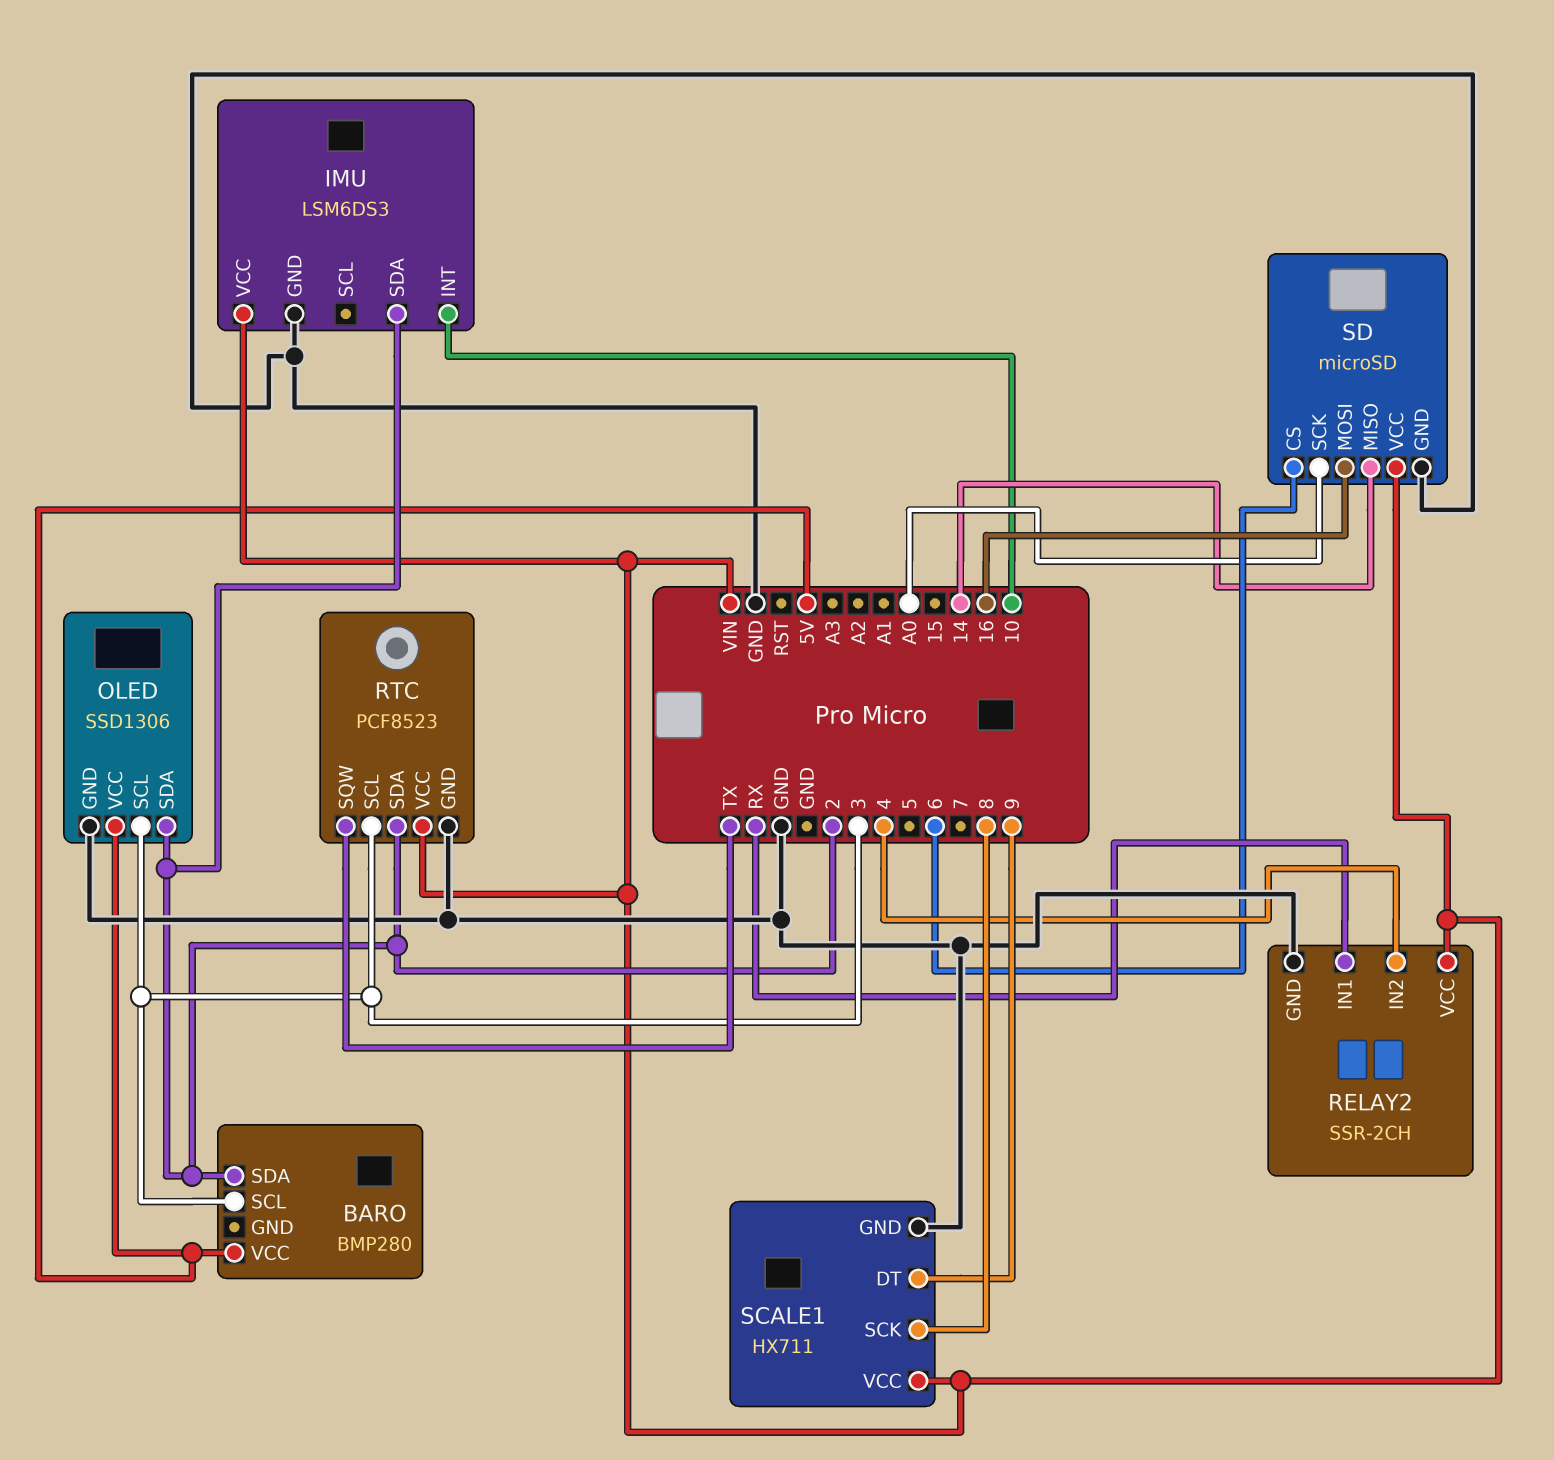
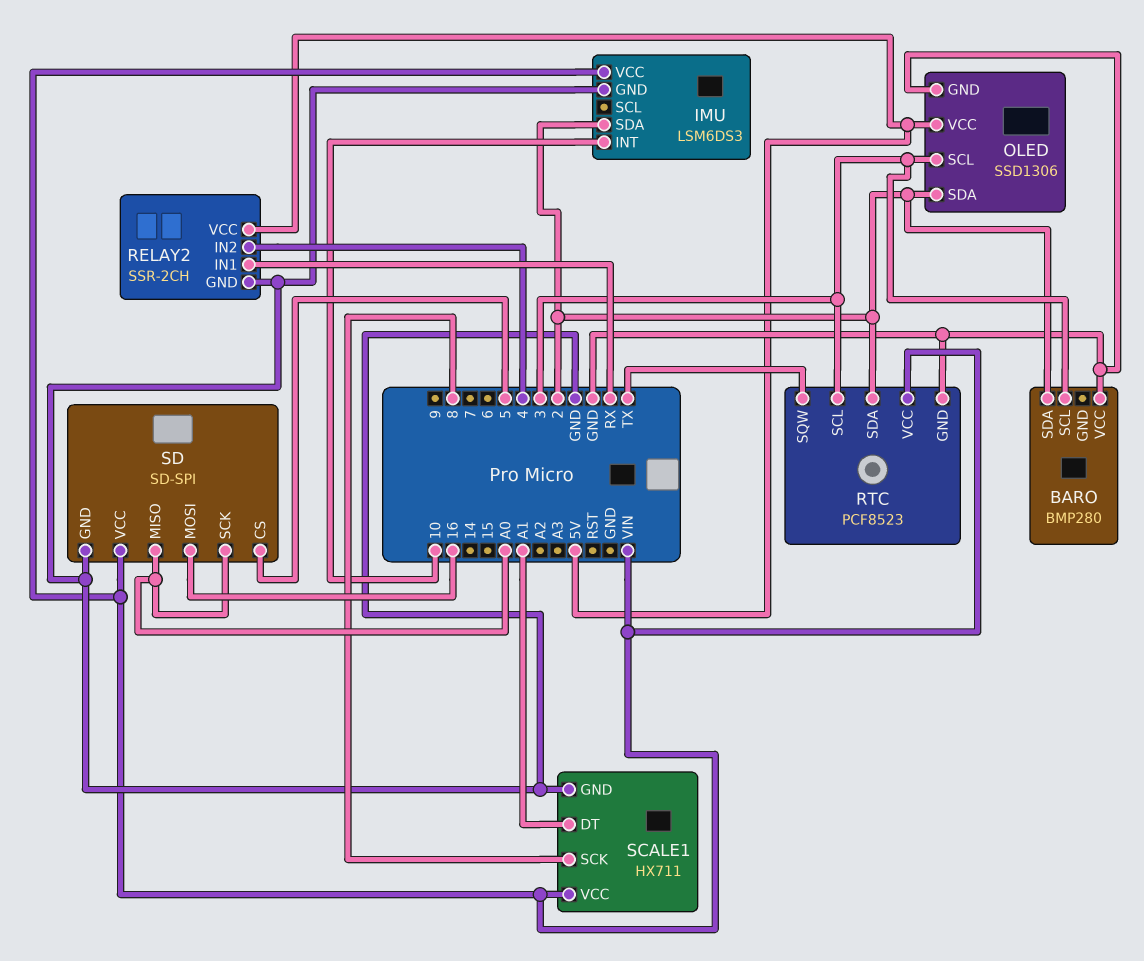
BARO pin VCC: 5V -> GND
RELAY2 pin VCC: VIN -> 5V
SCALE1 pin DT: 9 -> A1
SD: microSD -> SD-SPI
SD pin CS: 6 -> 5
SD pin MISO: 14 -> A0

